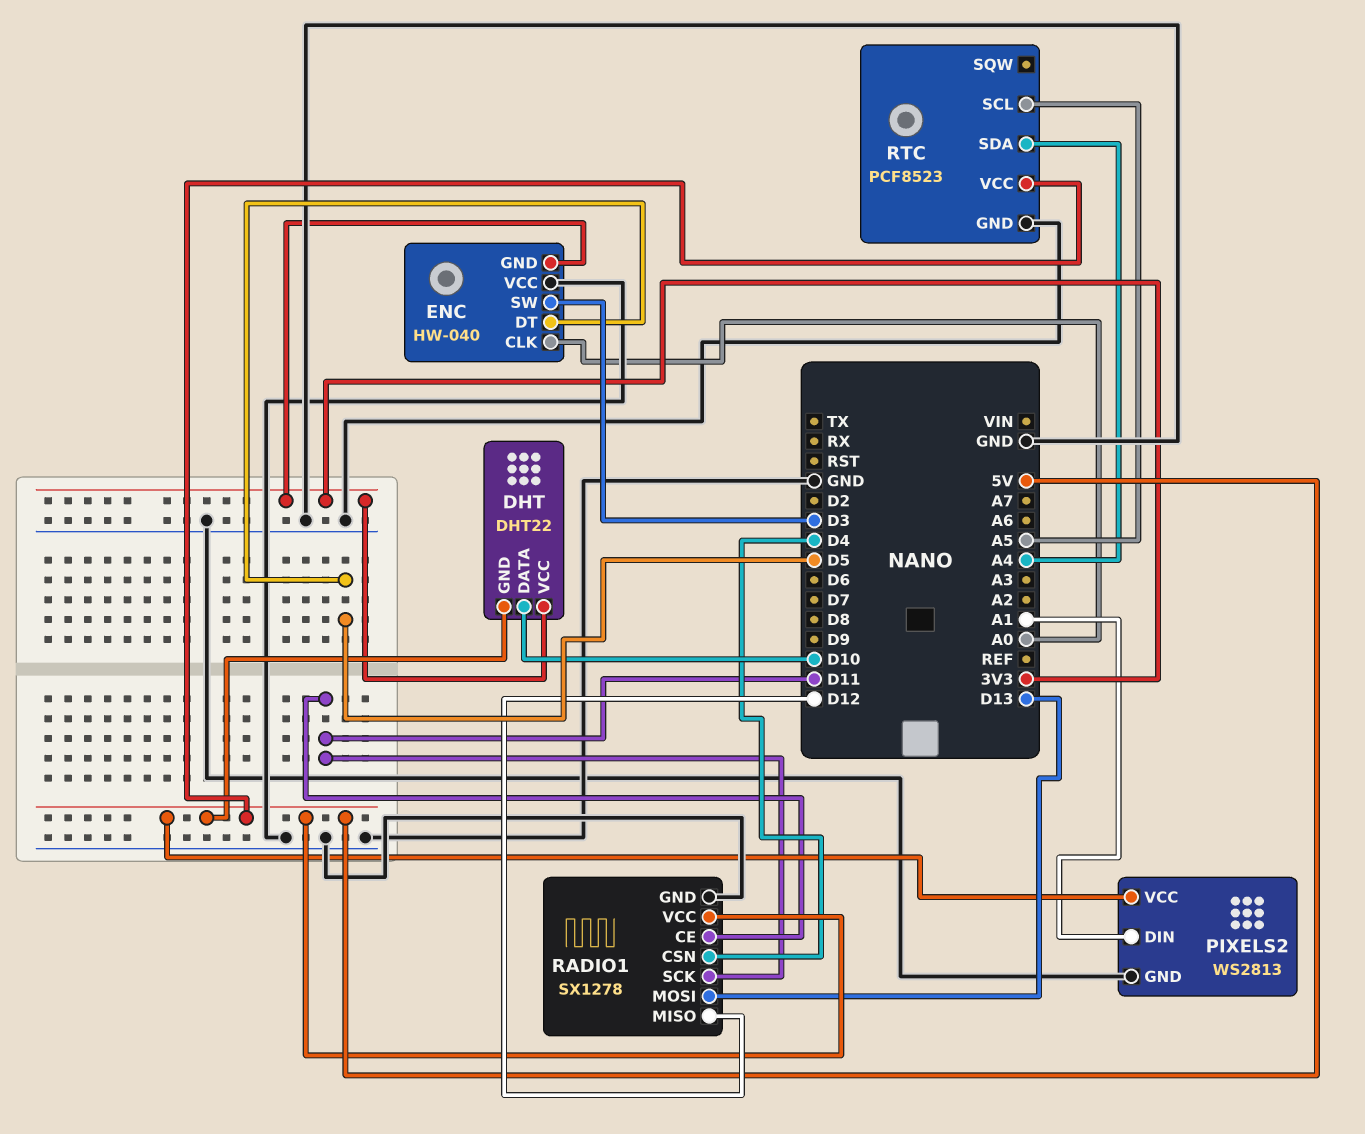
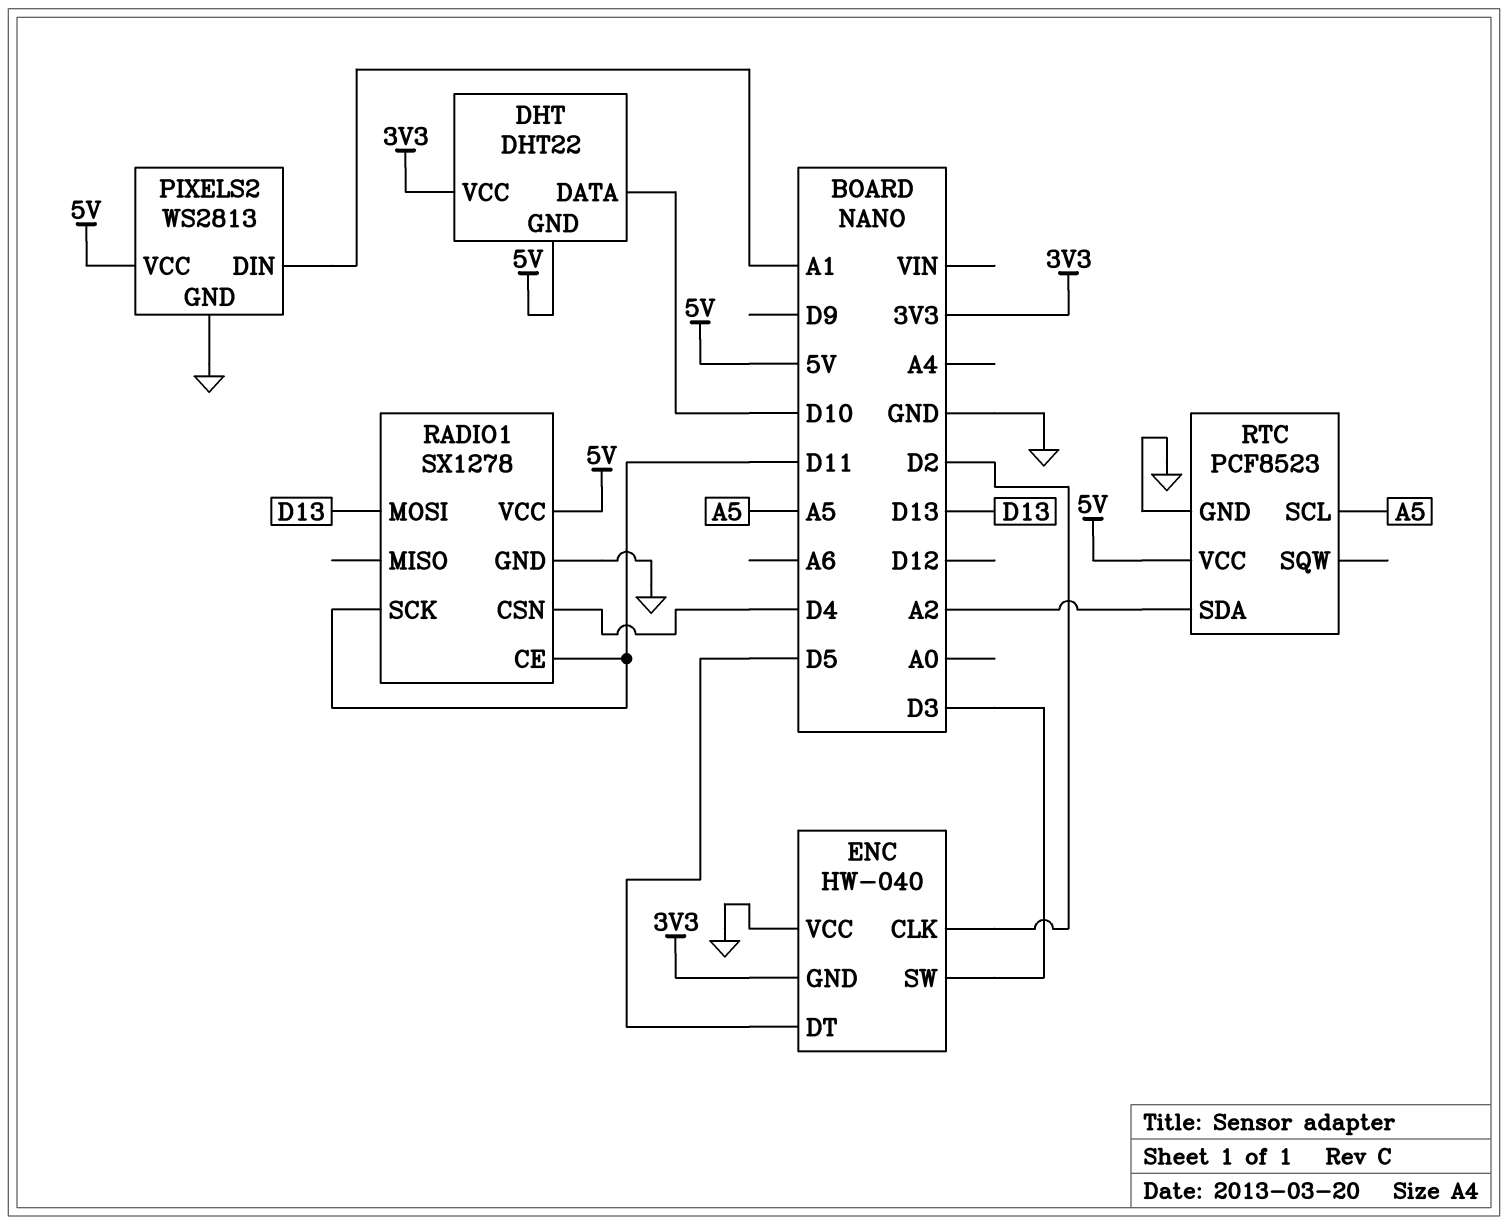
ENC pin CLK: A0 -> D2
RADIO1 pin MISO: D12 -> none
RTC pin SDA: A4 -> A2

